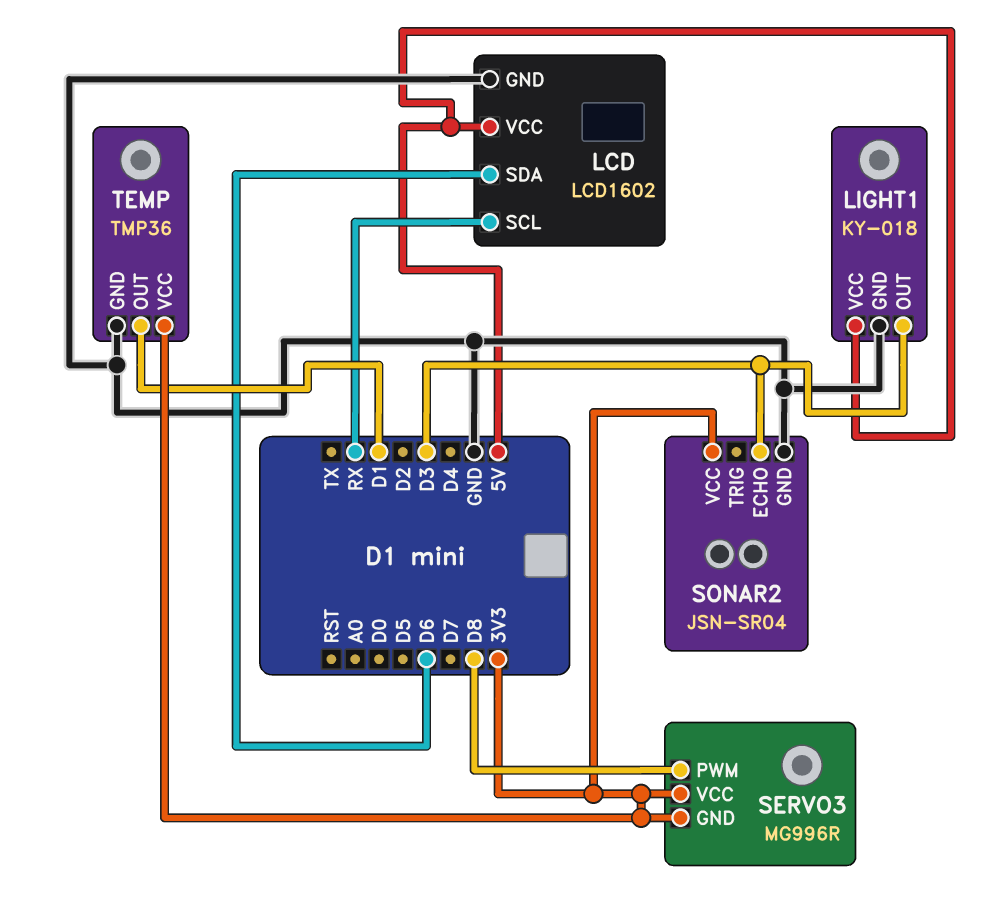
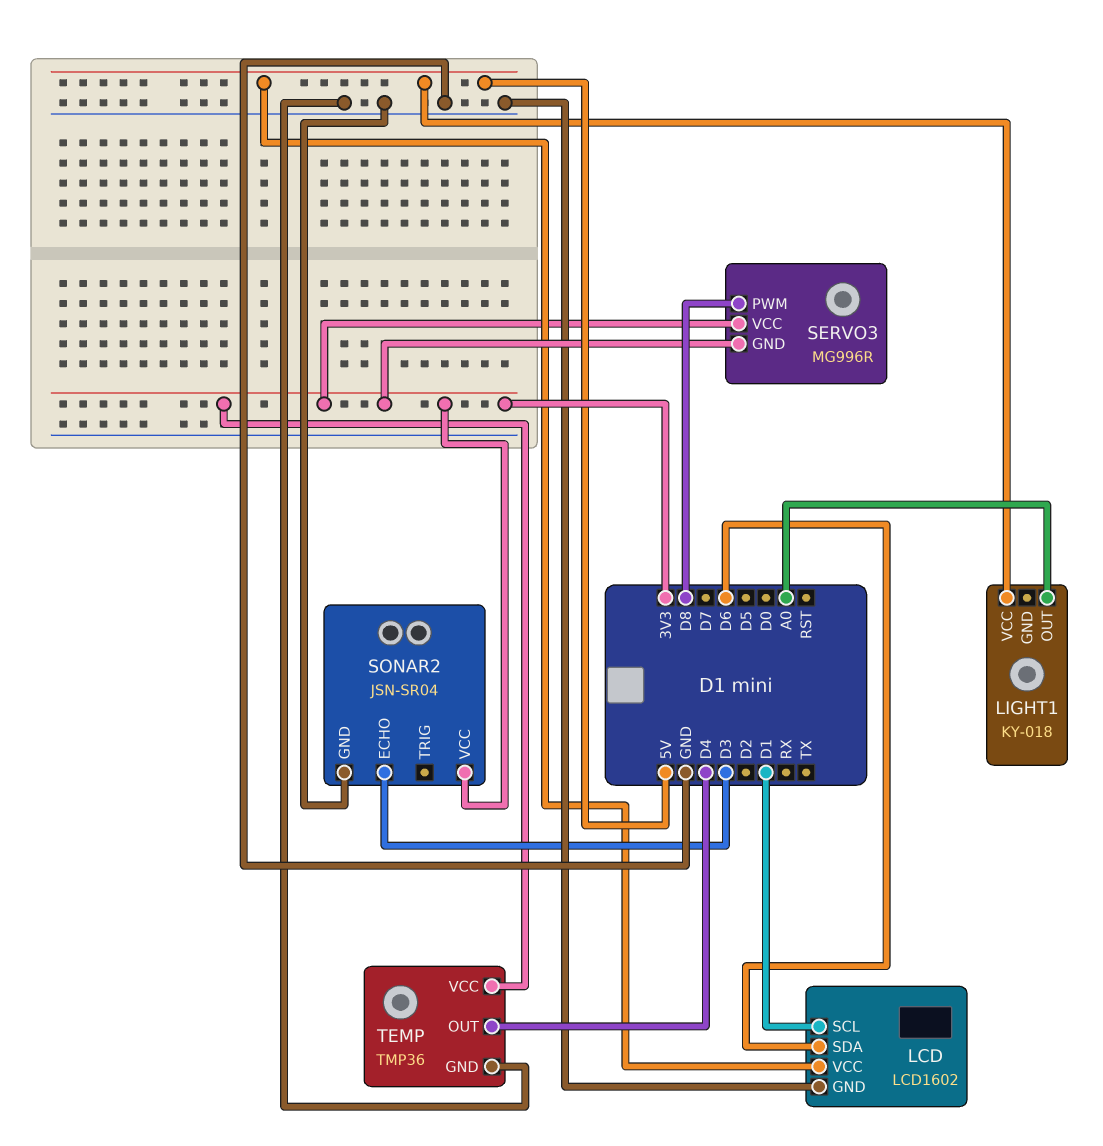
LCD pin SCL: RX -> D1
LIGHT1 pin GND: GND -> none
LIGHT1 pin OUT: D3 -> A0
TEMP pin OUT: D1 -> D4

